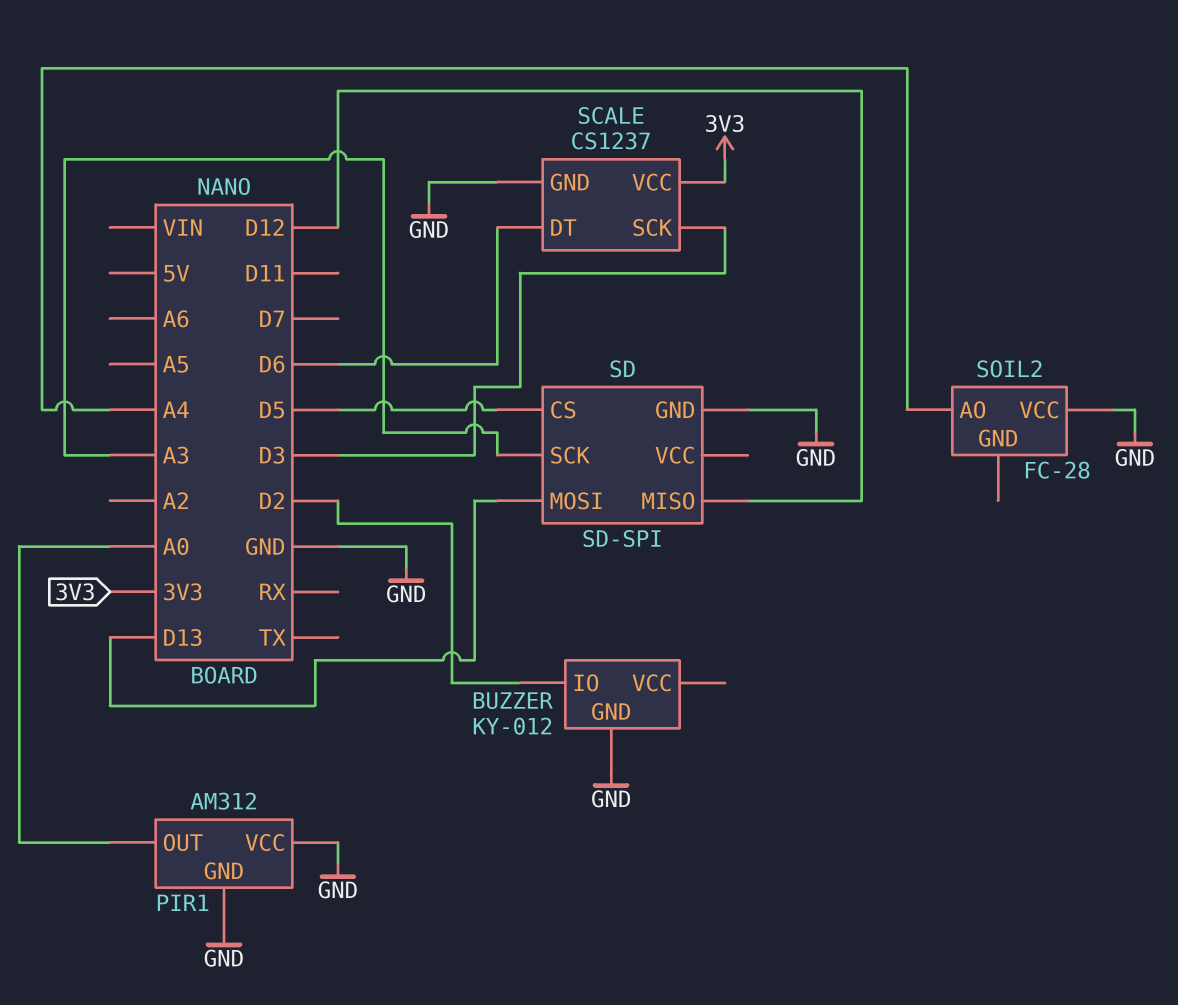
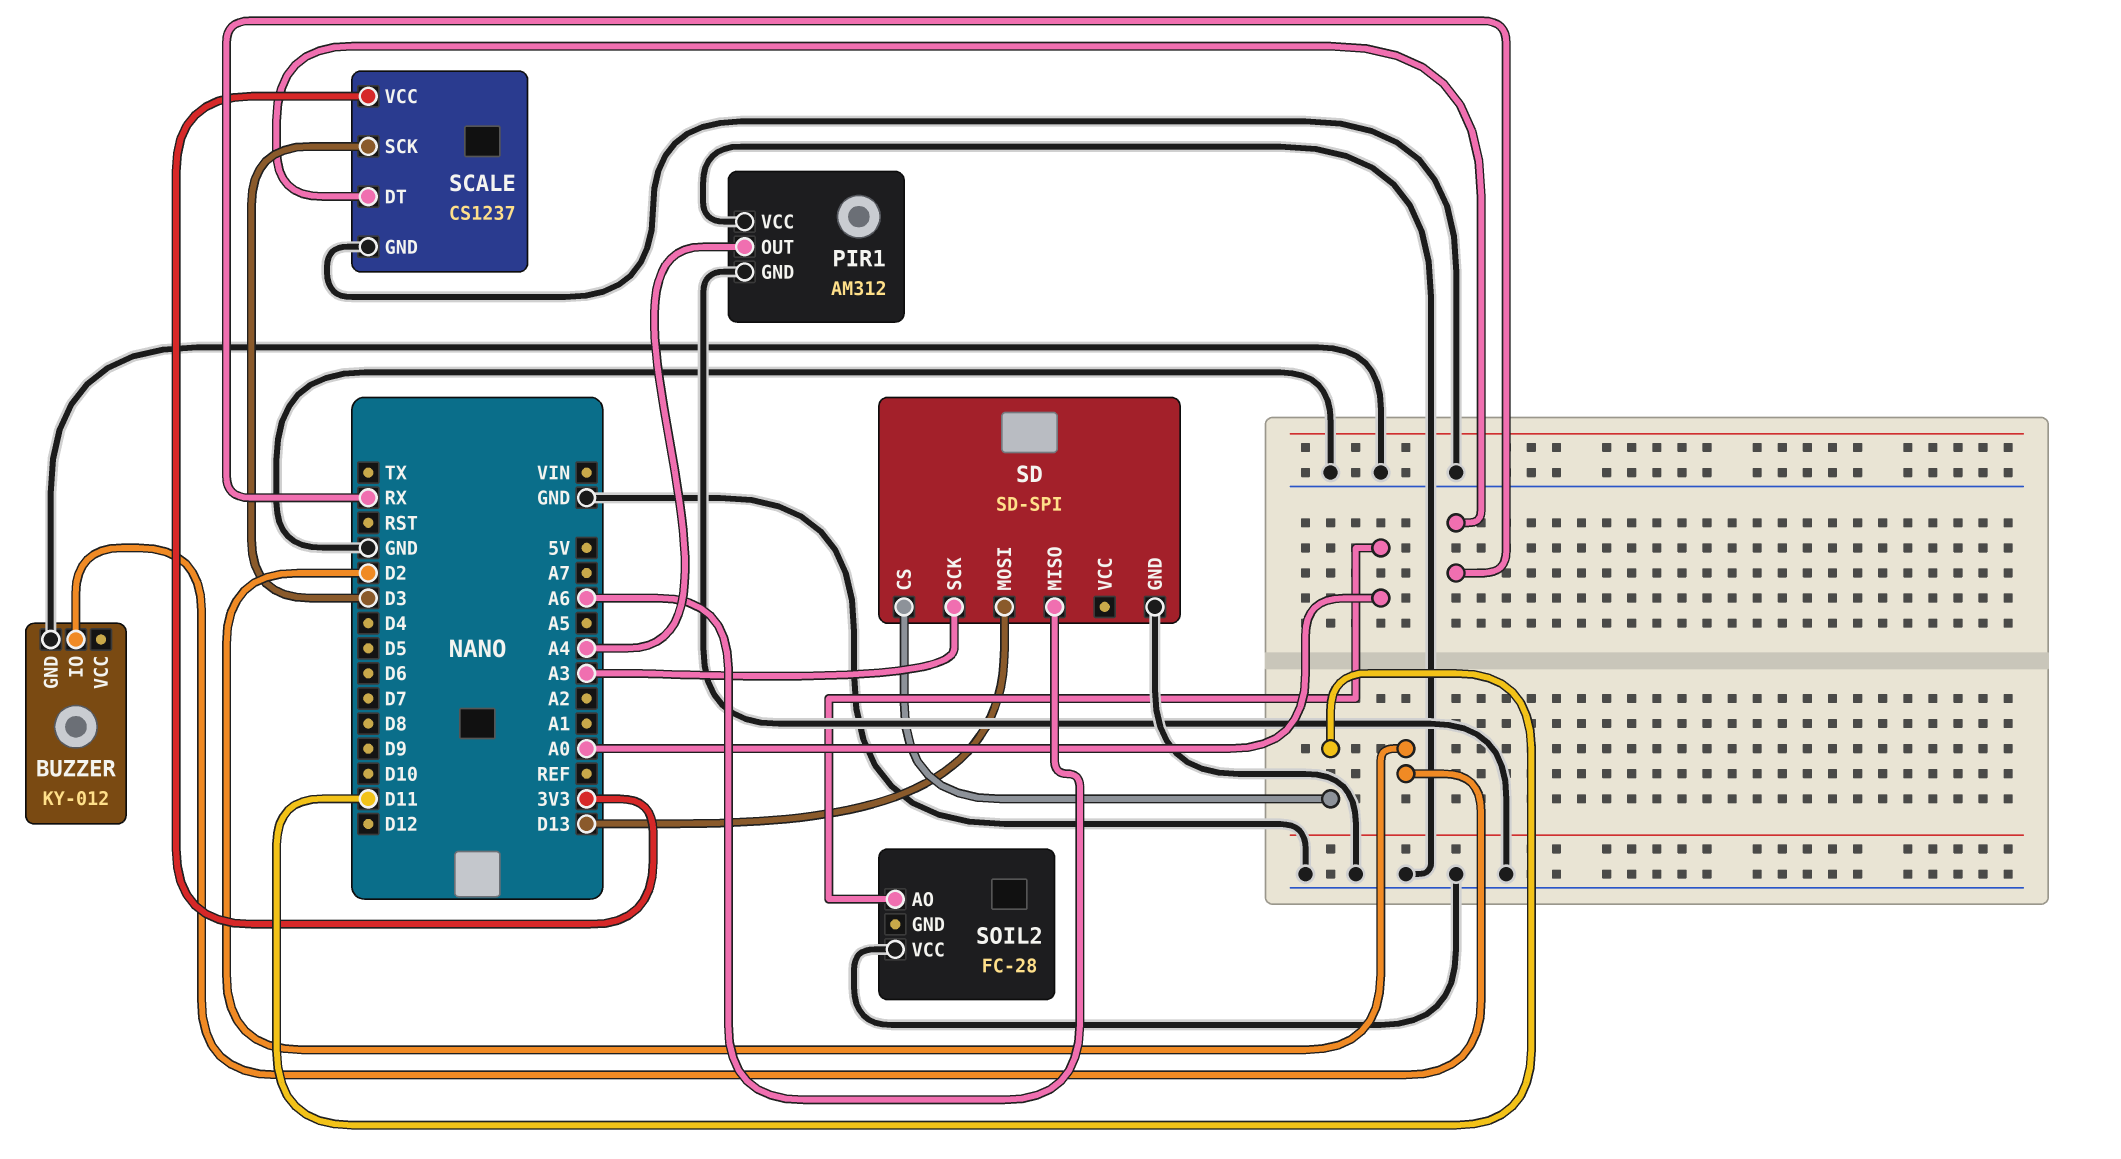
PIR1 pin OUT: A0 -> A4
SCALE pin DT: D6 -> RX
SD pin CS: D5 -> D11
SD pin MISO: D12 -> A6
SOIL2 pin AO: A4 -> A0

